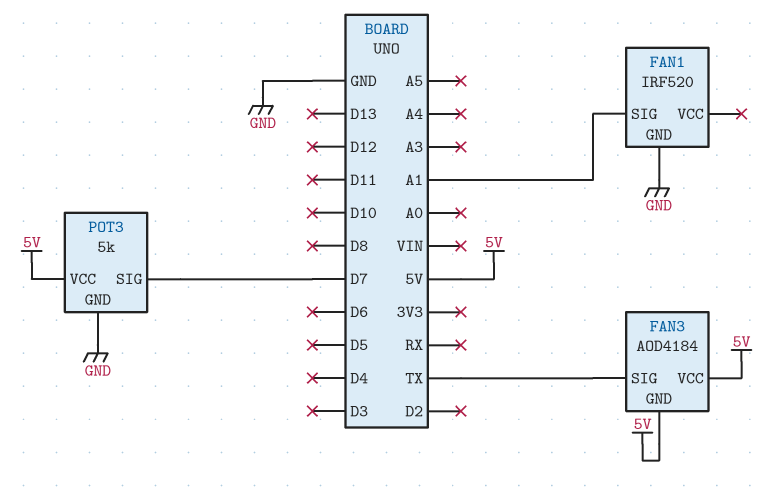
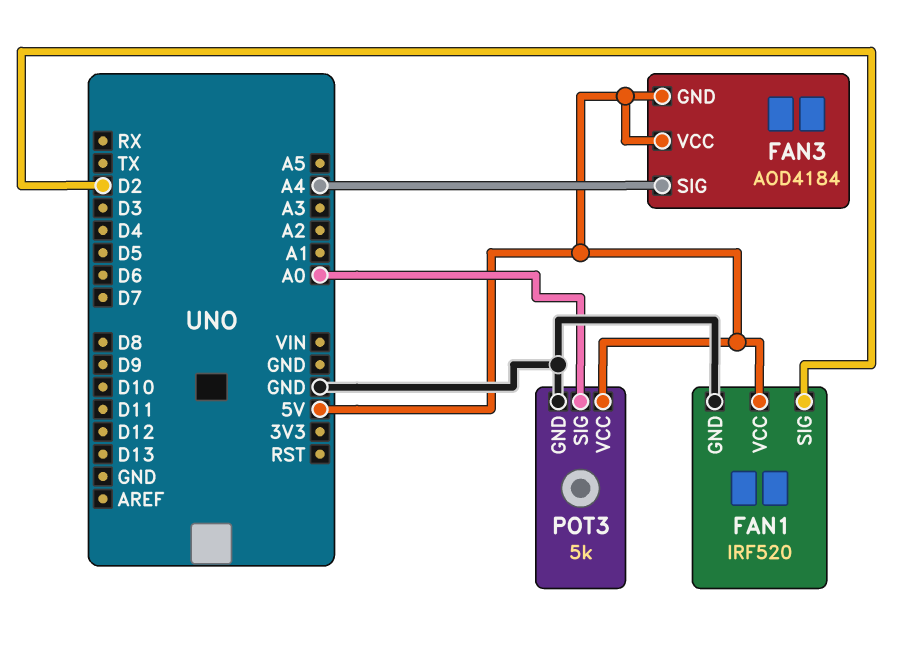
FAN1 pin SIG: A1 -> D2
FAN1 pin VCC: none -> 5V
FAN3 pin SIG: TX -> A4
POT3 pin SIG: D7 -> A0

